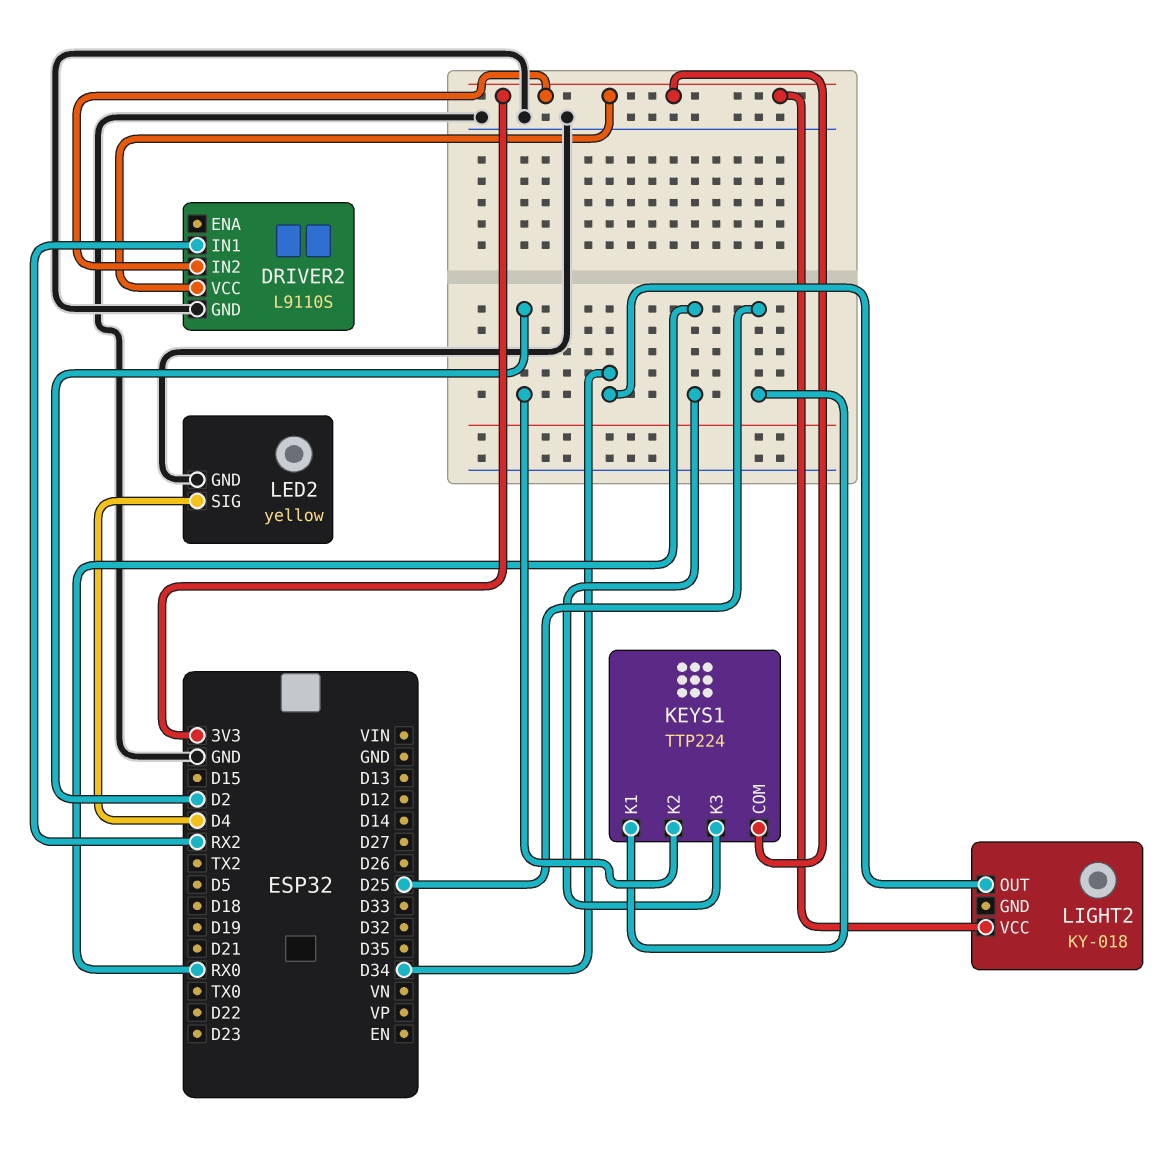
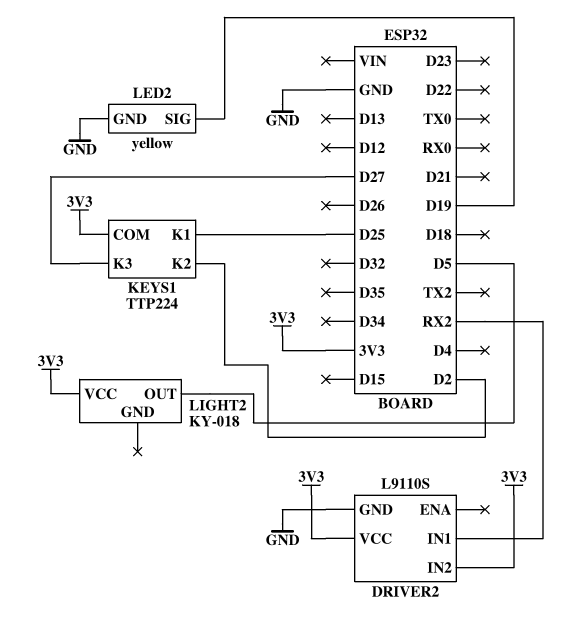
KEYS1 pin K3: RX0 -> D27
LED2 pin SIG: D4 -> D19
LIGHT2 pin OUT: D34 -> D5

